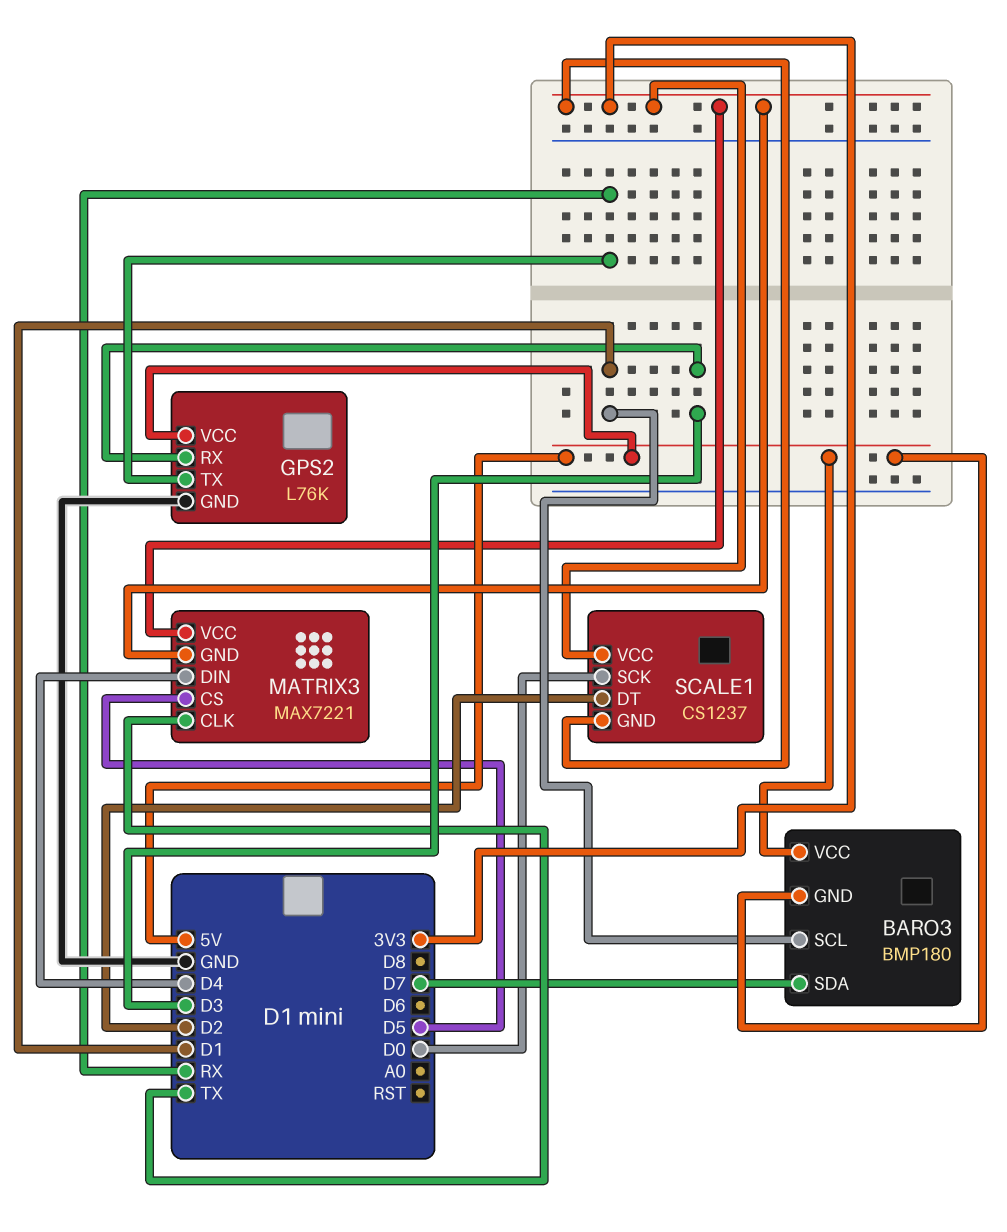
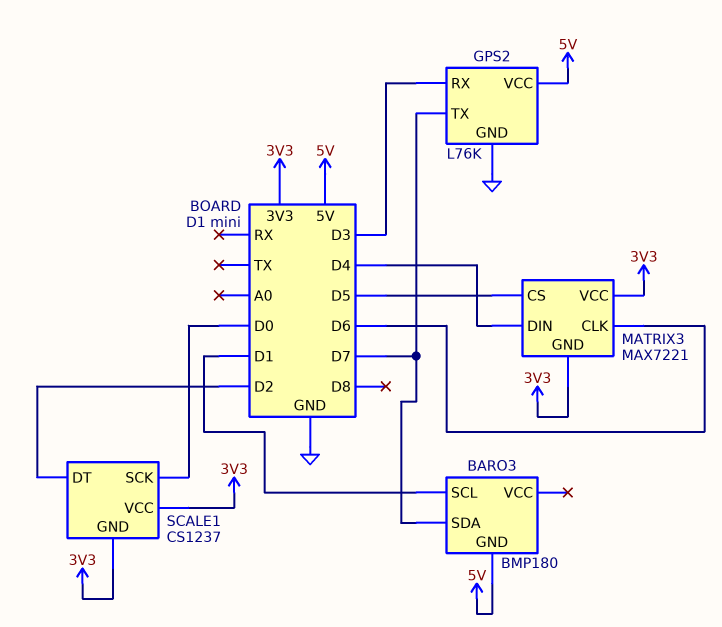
BARO3 pin VCC: 5V -> none
GPS2 pin TX: RX -> D7
MATRIX3 pin CLK: TX -> D6

